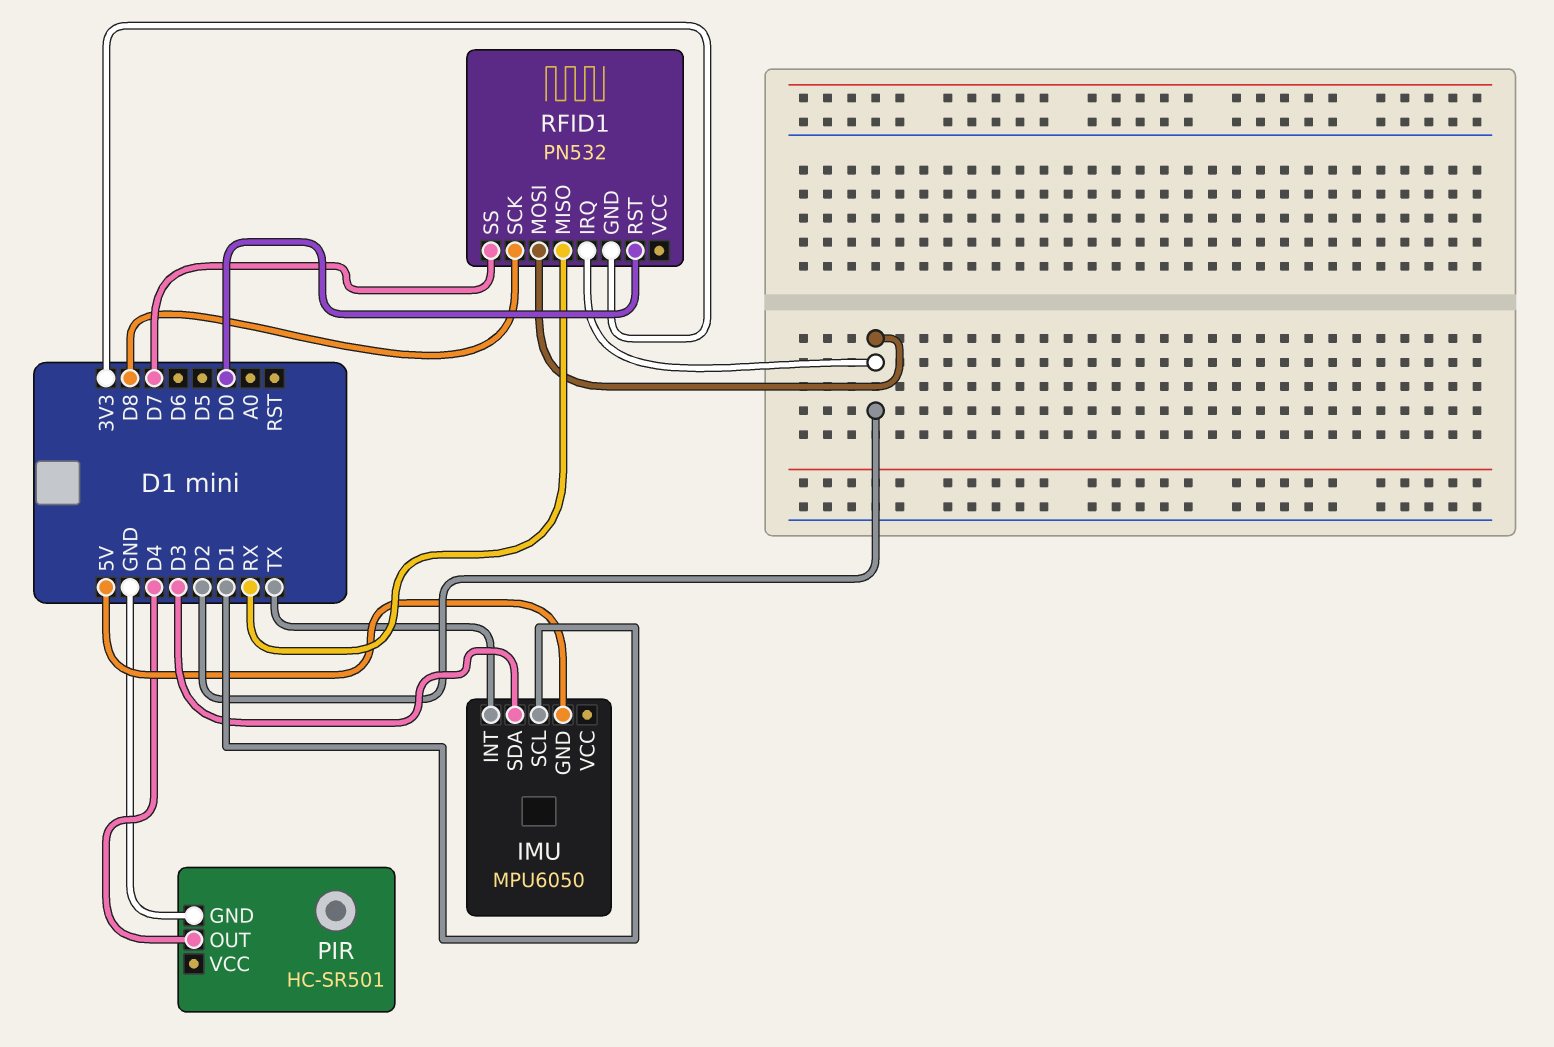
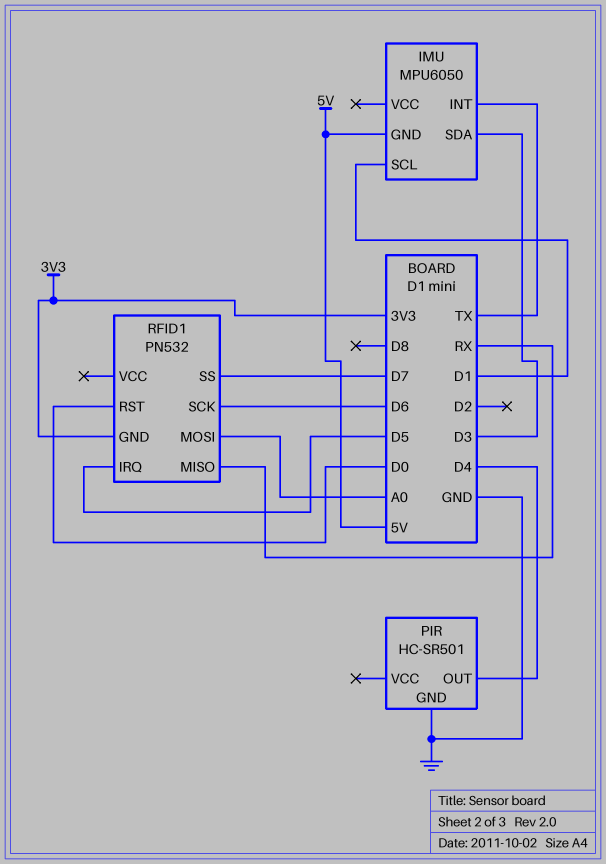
RFID1 pin IRQ: D2 -> D5
RFID1 pin MOSI: D2 -> A0
RFID1 pin SCK: D8 -> D6

